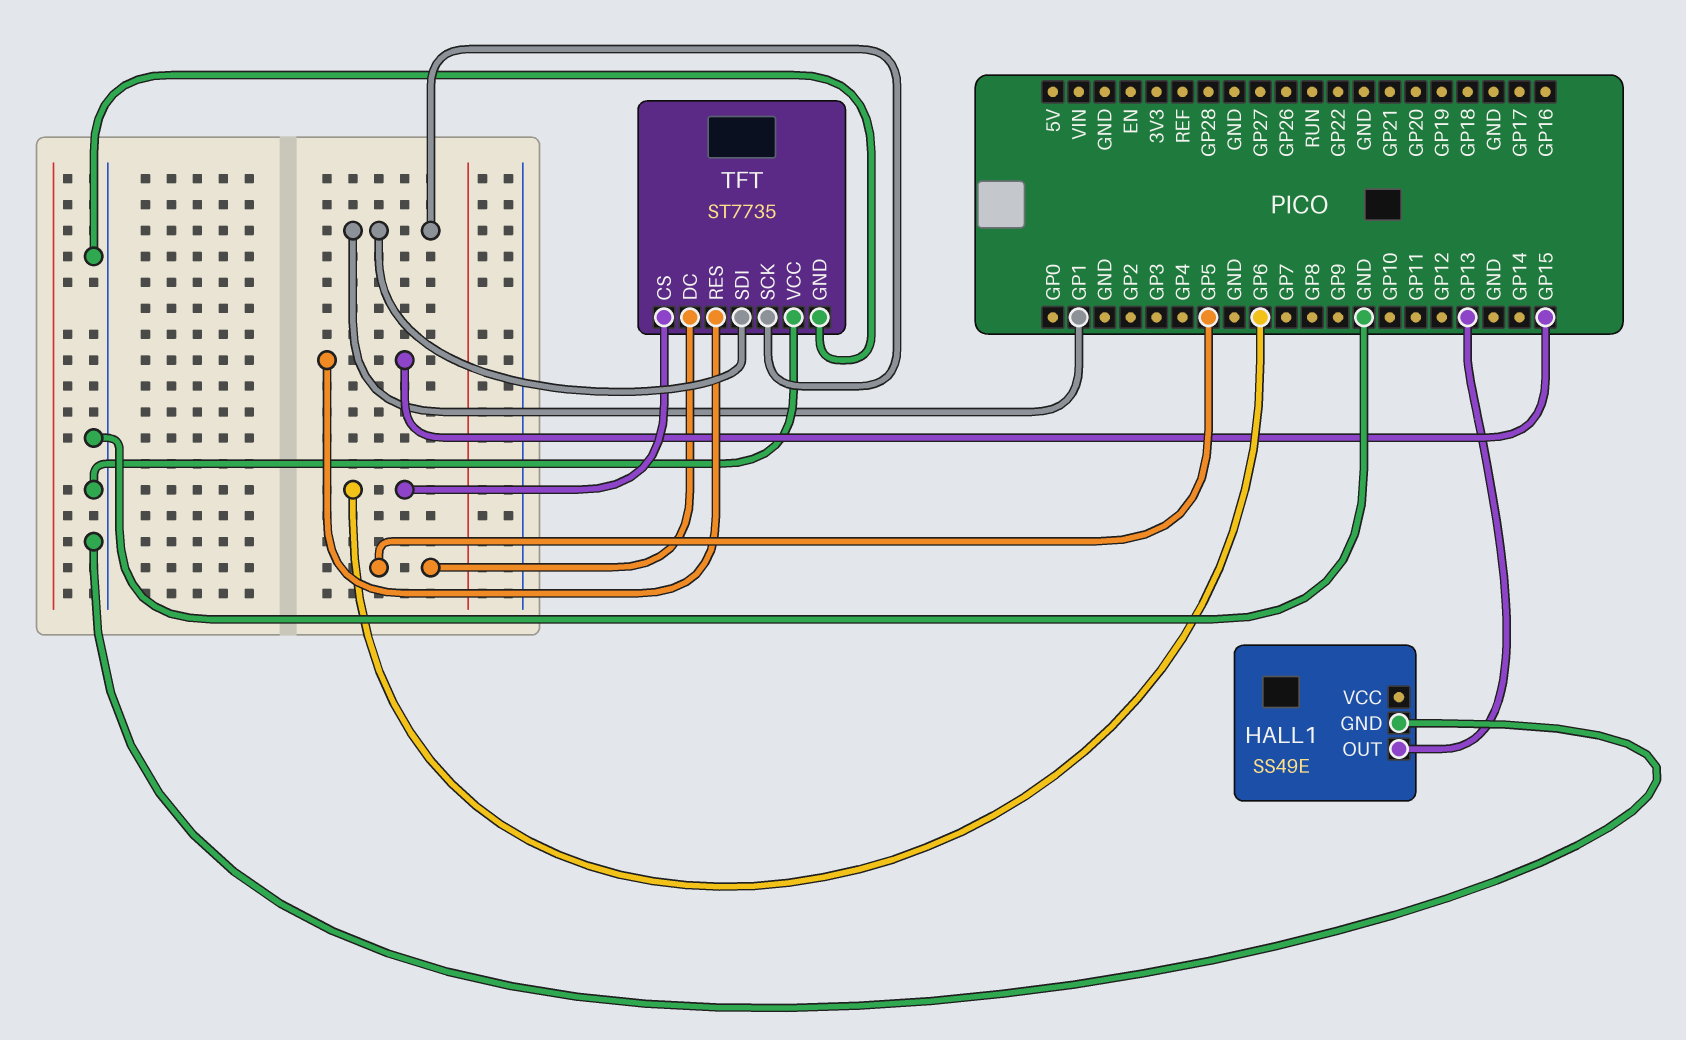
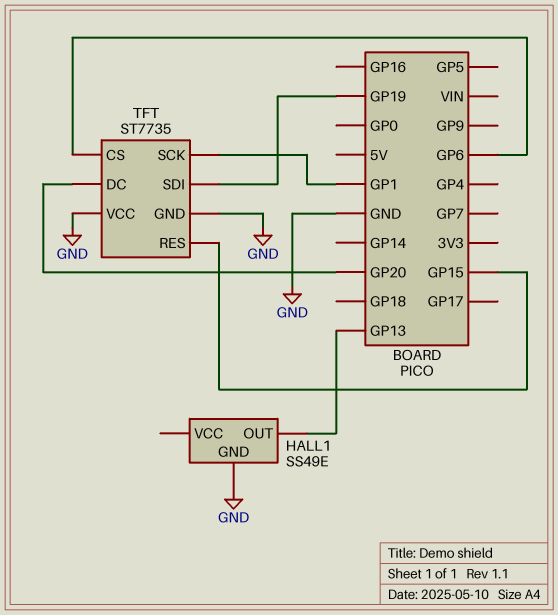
TFT pin DC: GP5 -> GP20
TFT pin SDI: GP1 -> GP19

